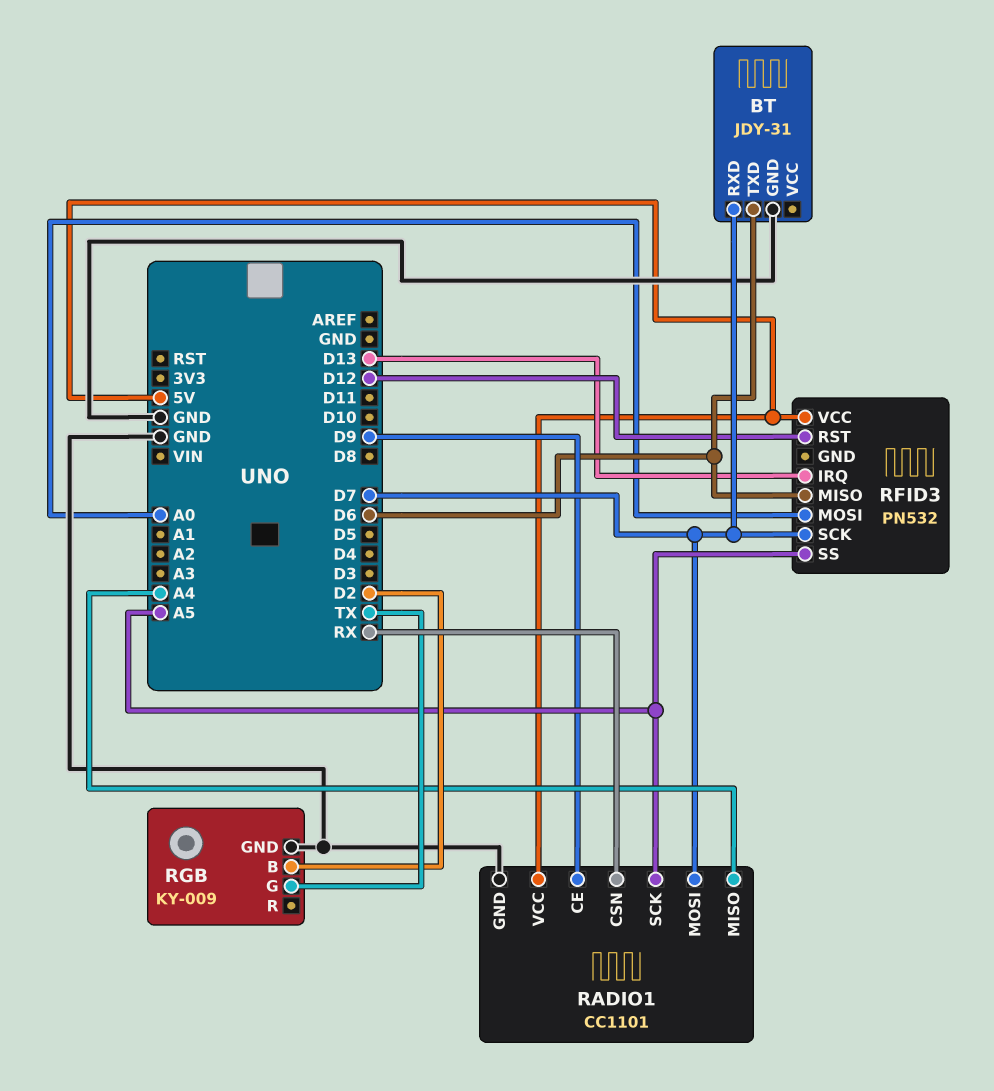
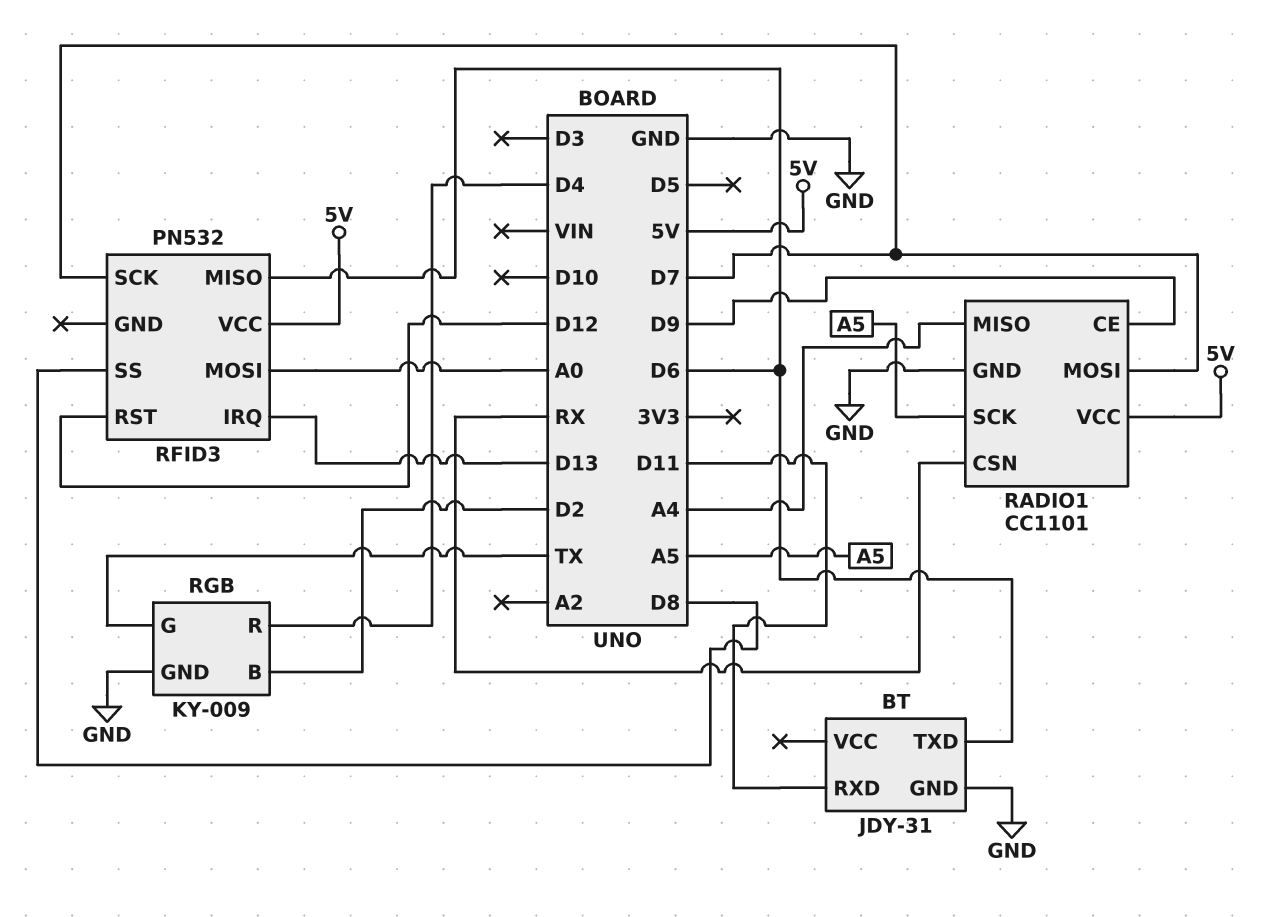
BT pin RXD: D7 -> D11
RFID3 pin SS: A5 -> D8
RGB pin R: none -> D4

